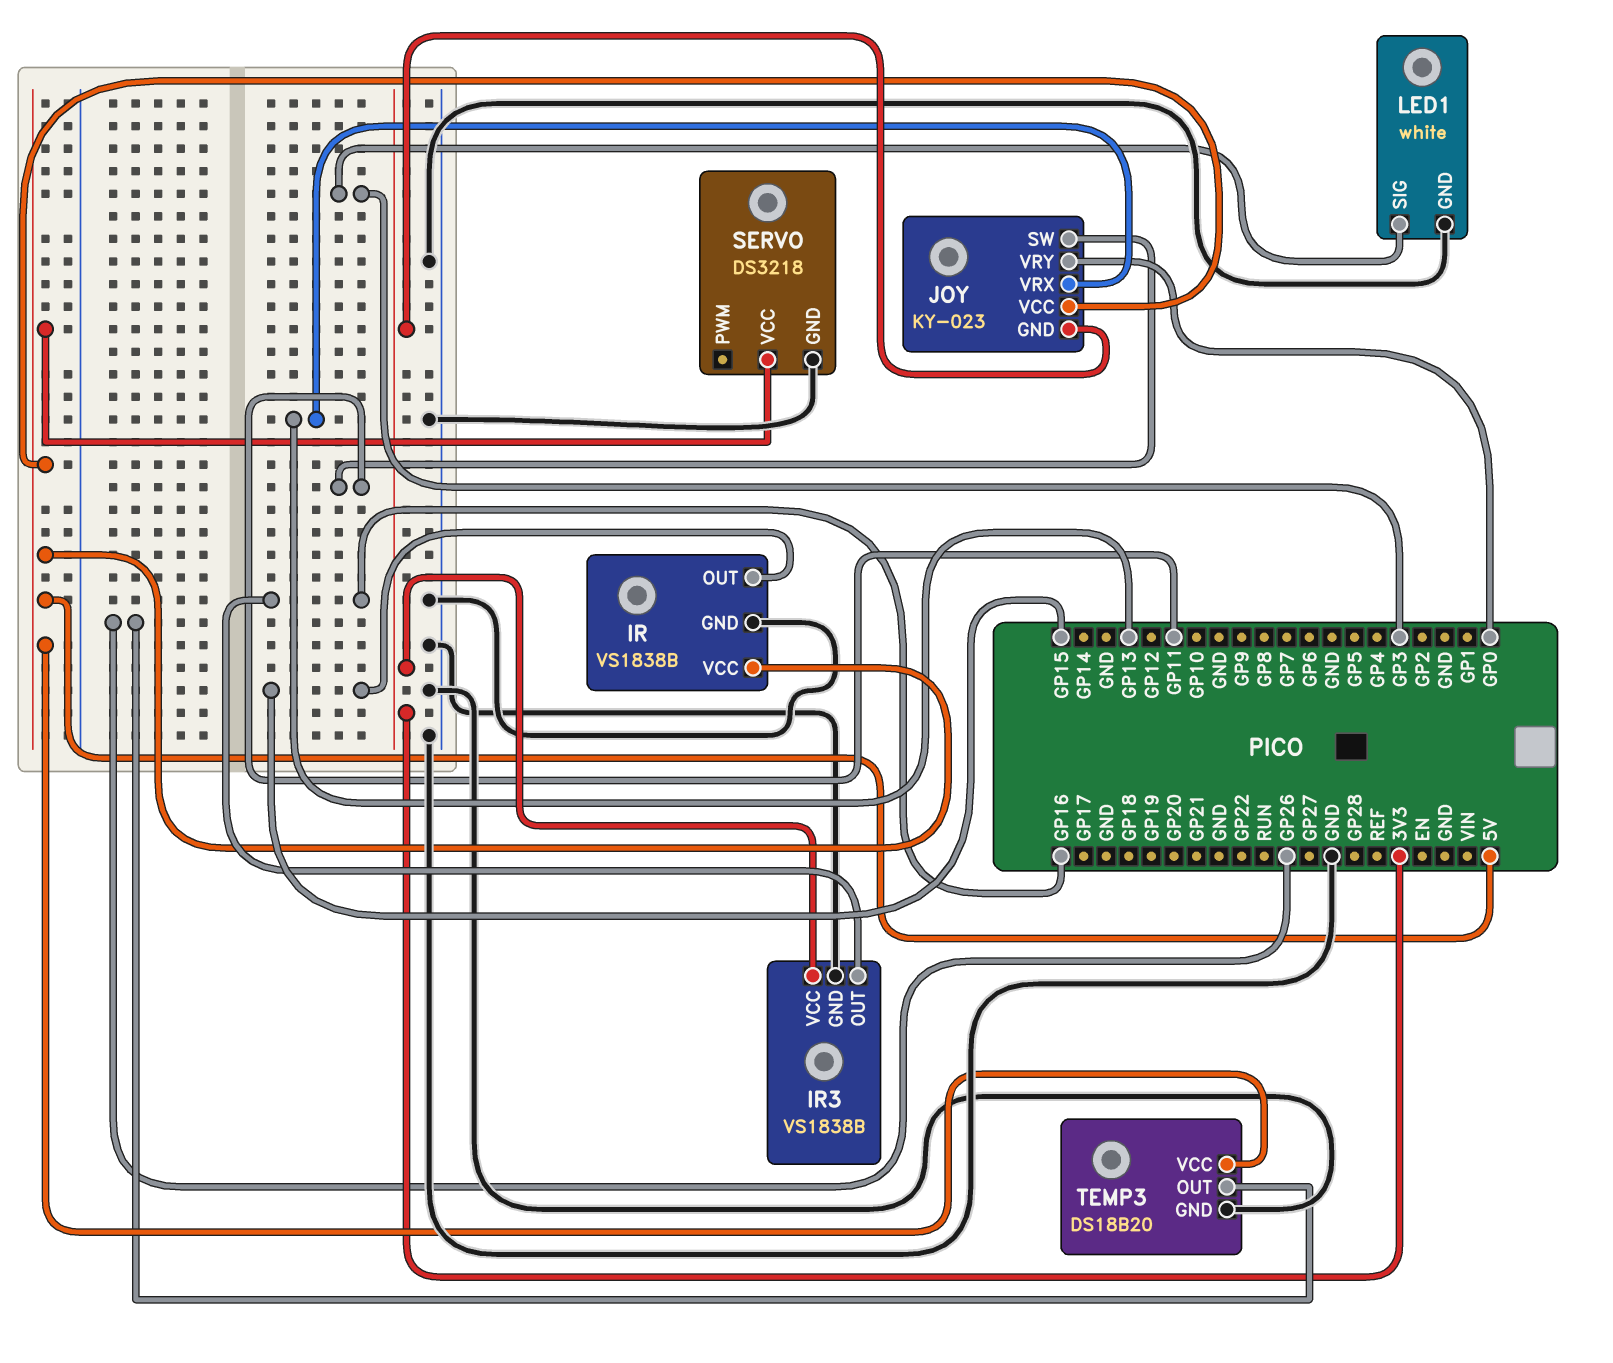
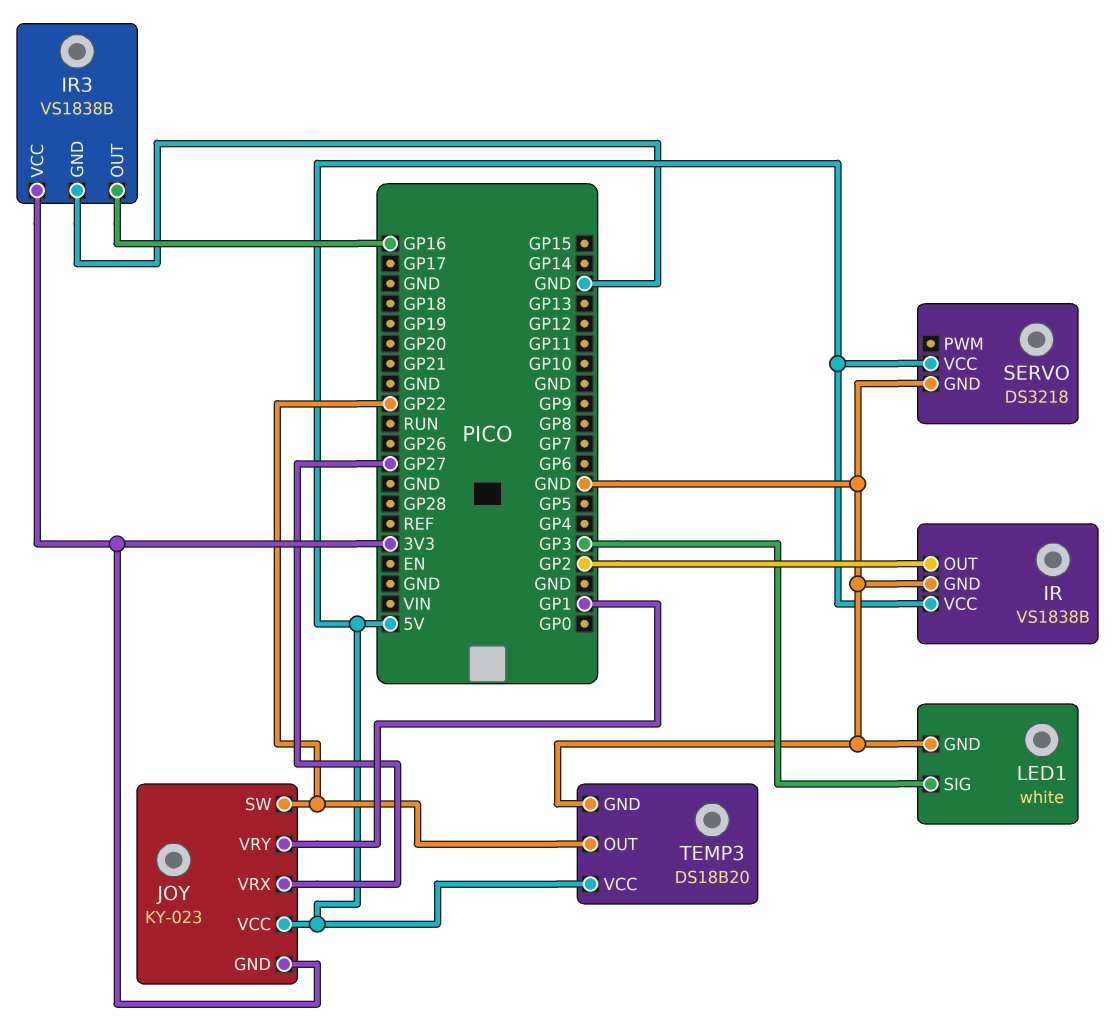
IR pin OUT: GP15 -> GP2
JOY pin SW: GP11 -> GP22
JOY pin VRX: GP13 -> GP27
JOY pin VRY: GP0 -> GP1
TEMP3 pin OUT: GP26 -> GP22

